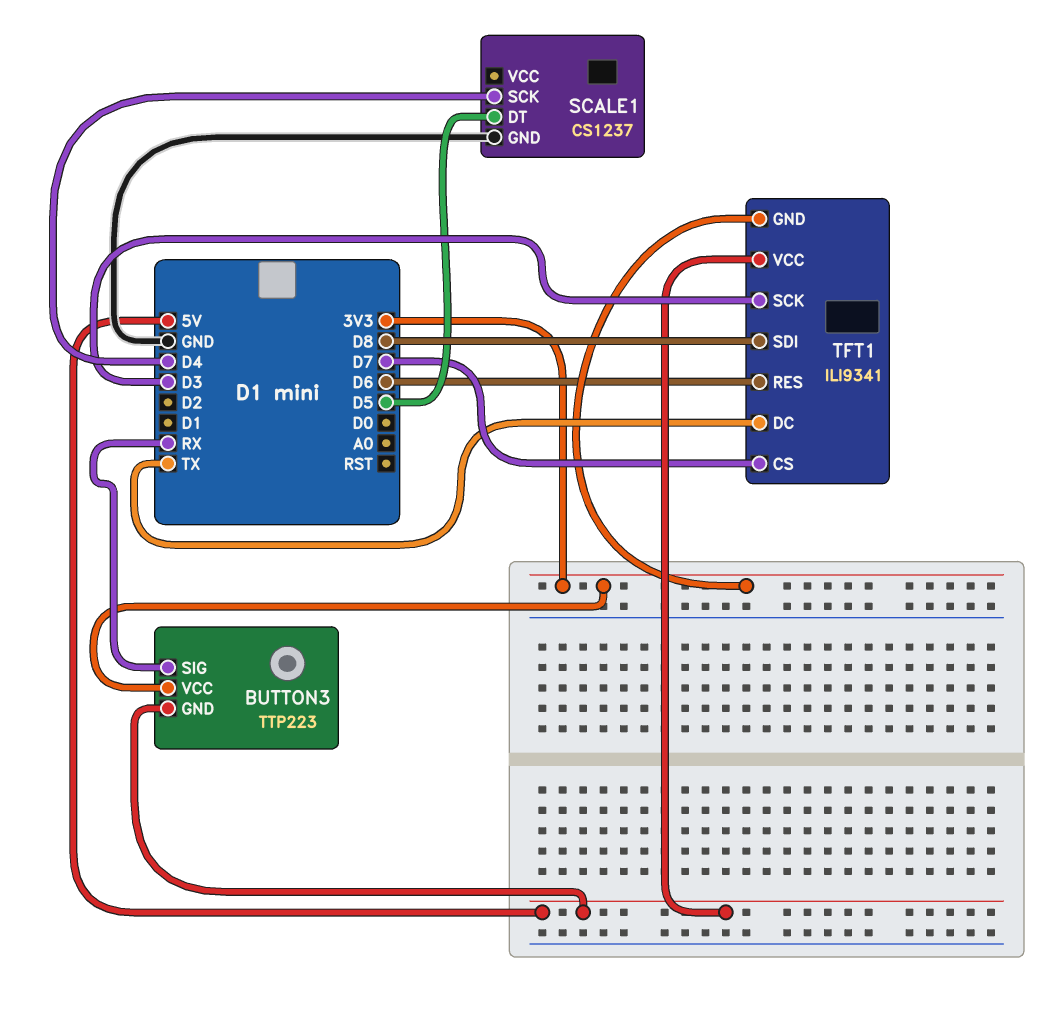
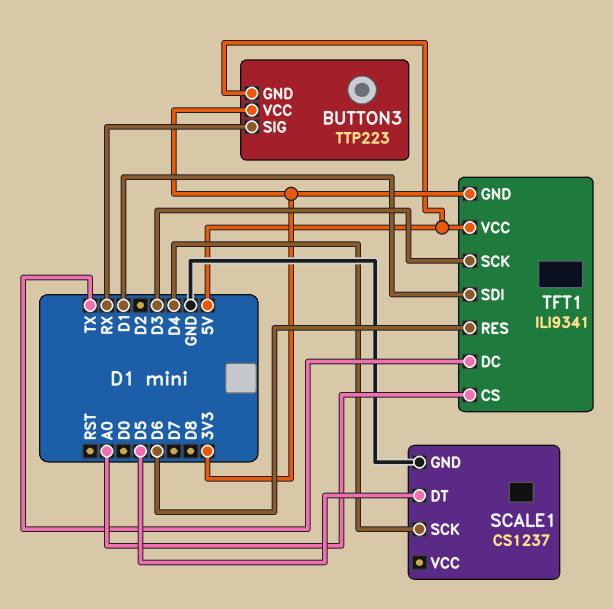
TFT1 pin CS: D7 -> A0
TFT1 pin SDI: D8 -> D1

